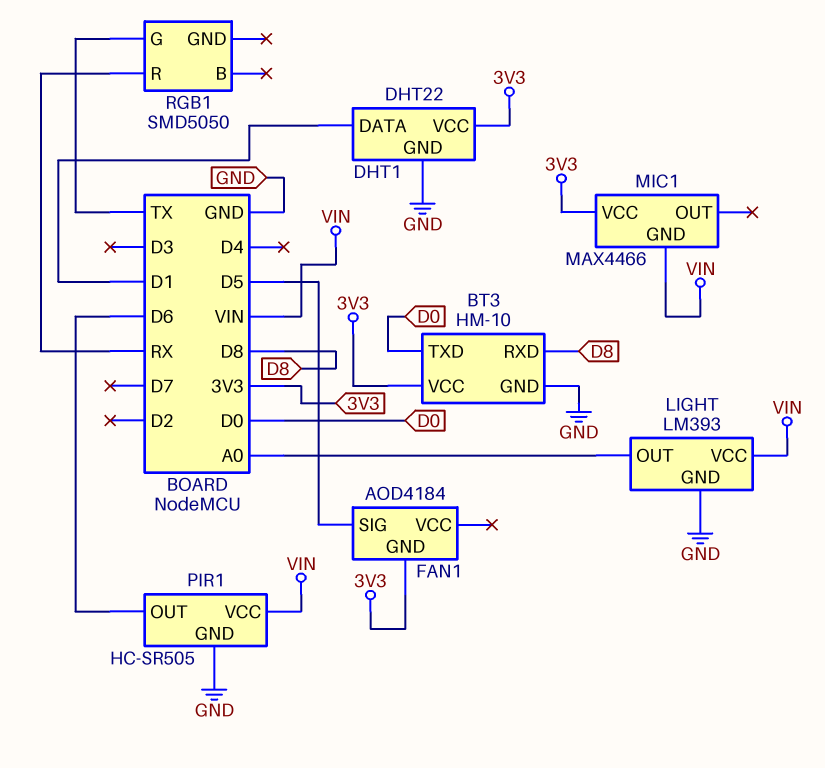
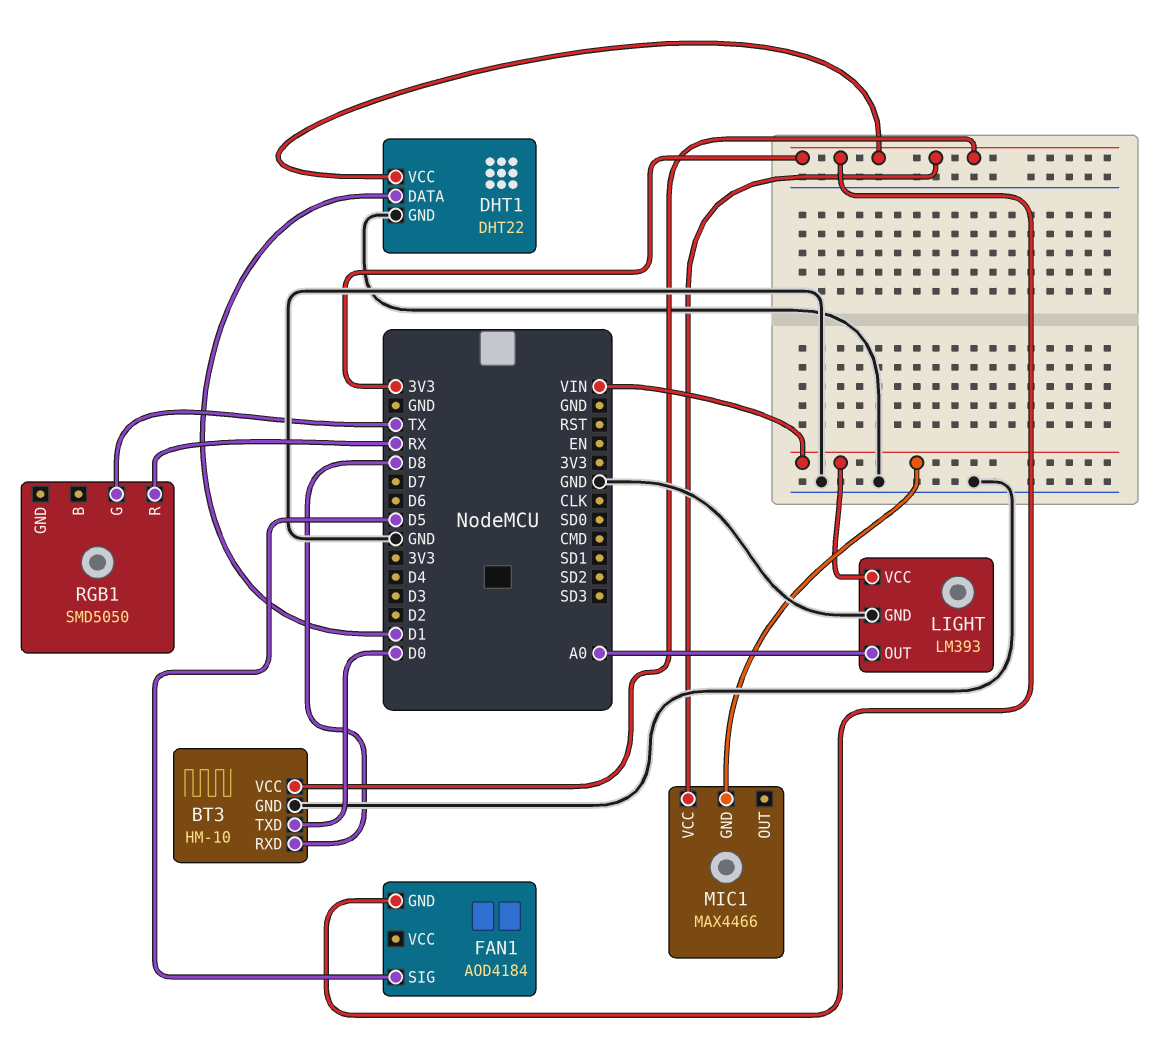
PIR1: HC-SR505 -> none
PIR1 pin GND: GND -> none
PIR1 pin OUT: D6 -> none
PIR1 pin VCC: VIN -> none

